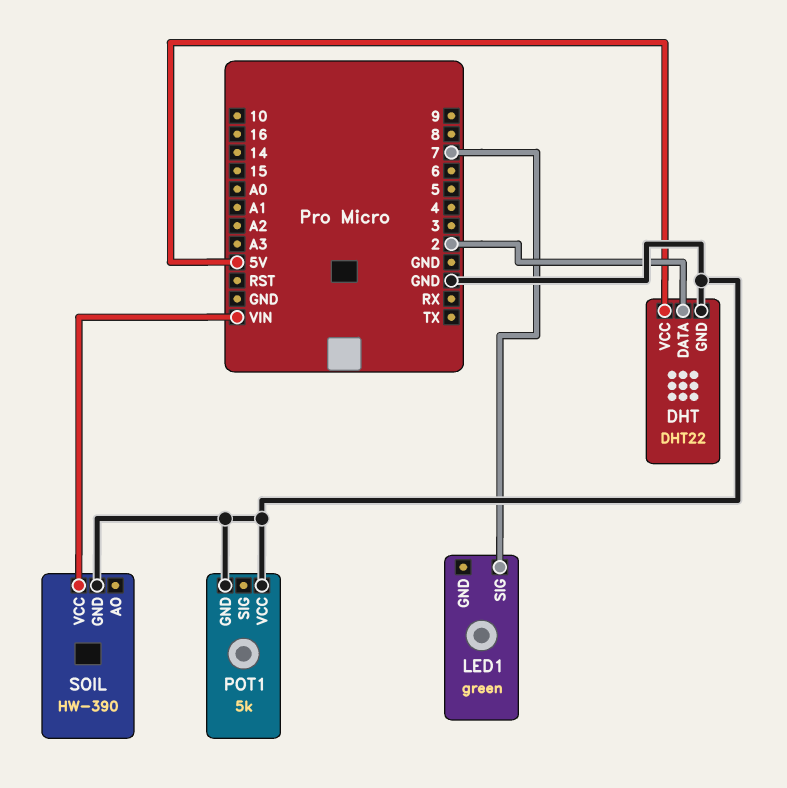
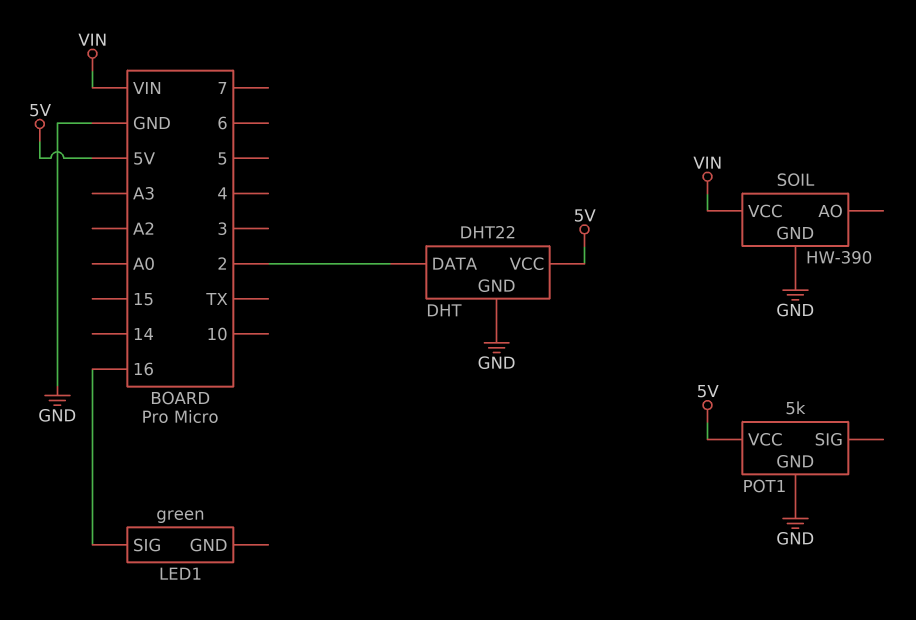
LED1 pin SIG: 7 -> 16
POT1 pin VCC: GND -> 5V

